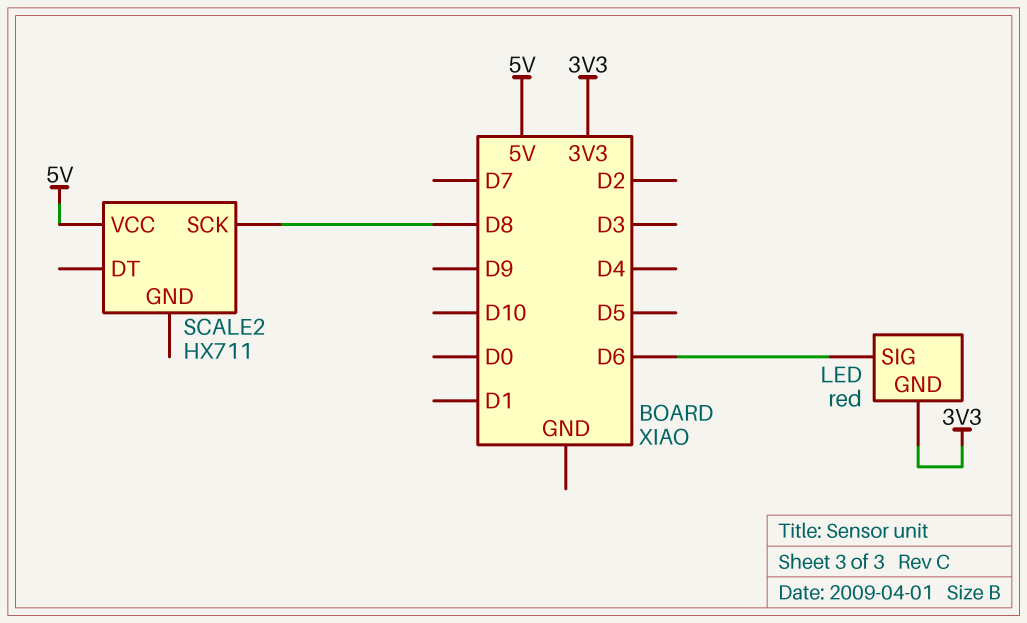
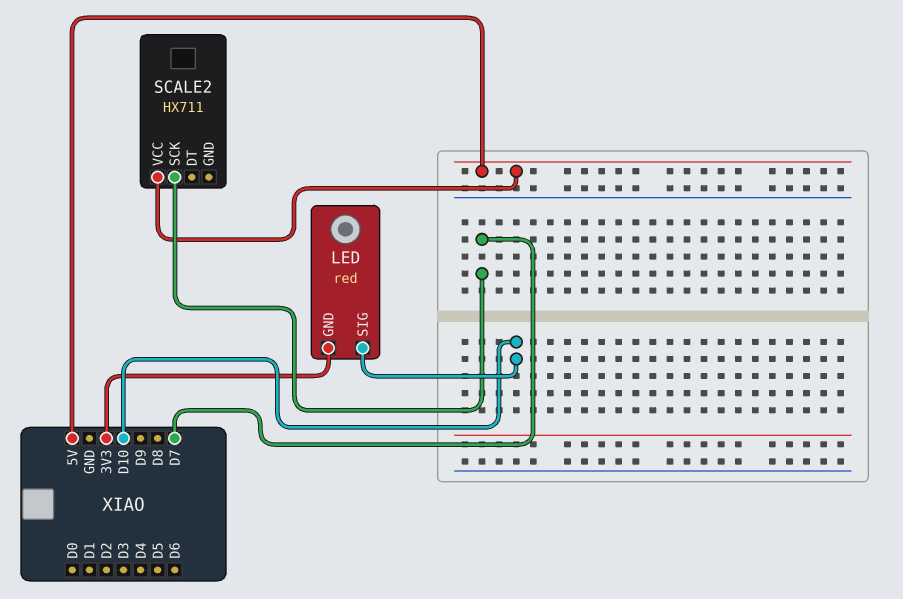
LED pin SIG: D6 -> D10
SCALE2 pin SCK: D8 -> D7

